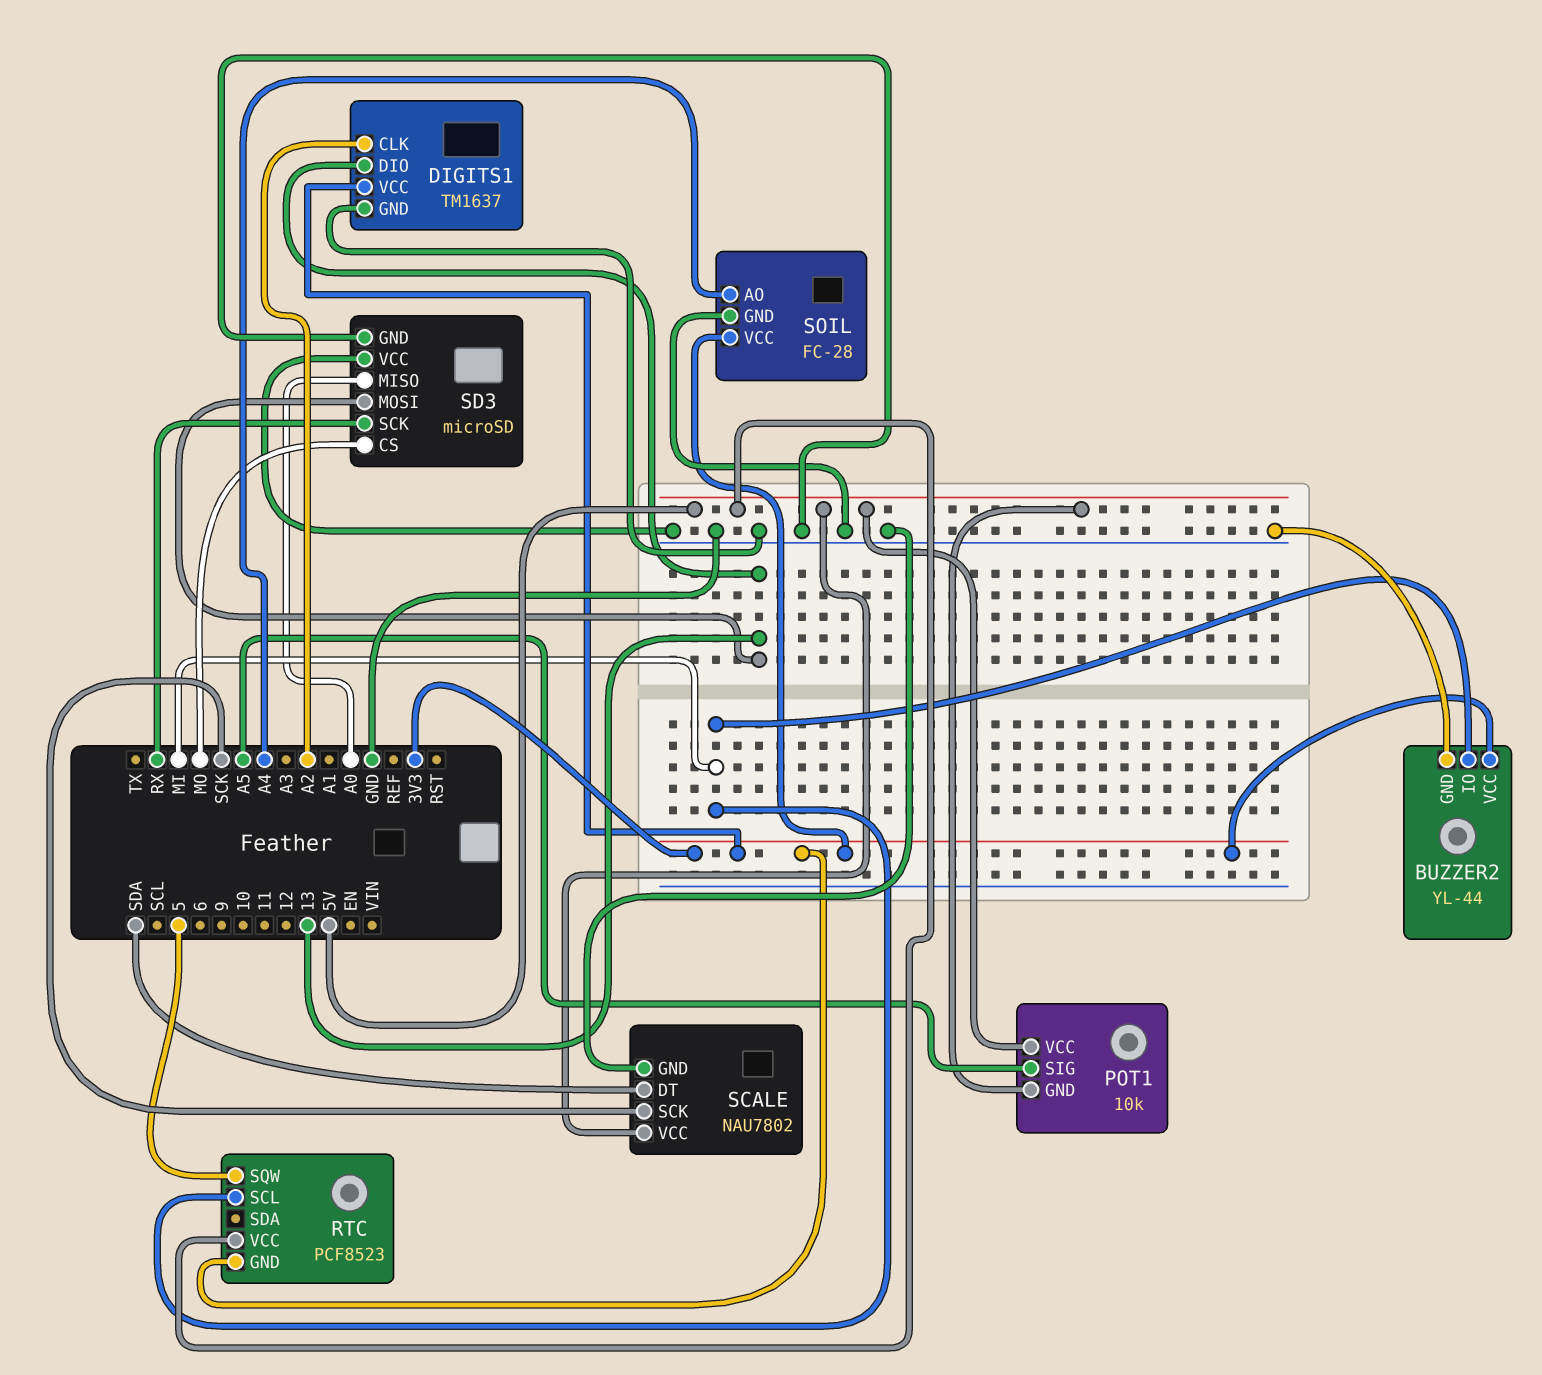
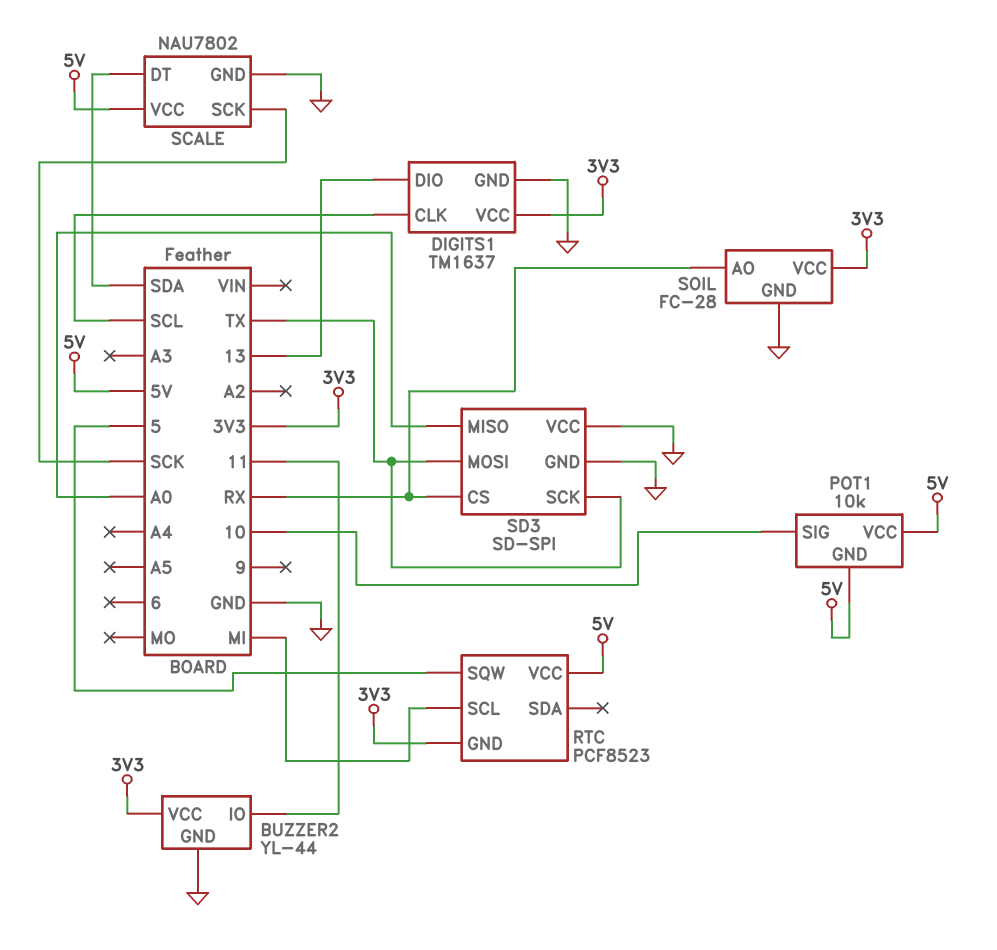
BUZZER2 pin IO: MI -> 11
DIGITS1 pin CLK: A2 -> SCL
POT1 pin SIG: A5 -> 10
SD3: microSD -> SD-SPI
SD3 pin CS: MO -> RX
SD3 pin MOSI: 13 -> TX
SD3 pin SCK: RX -> TX
SOIL pin AO: A4 -> RX

